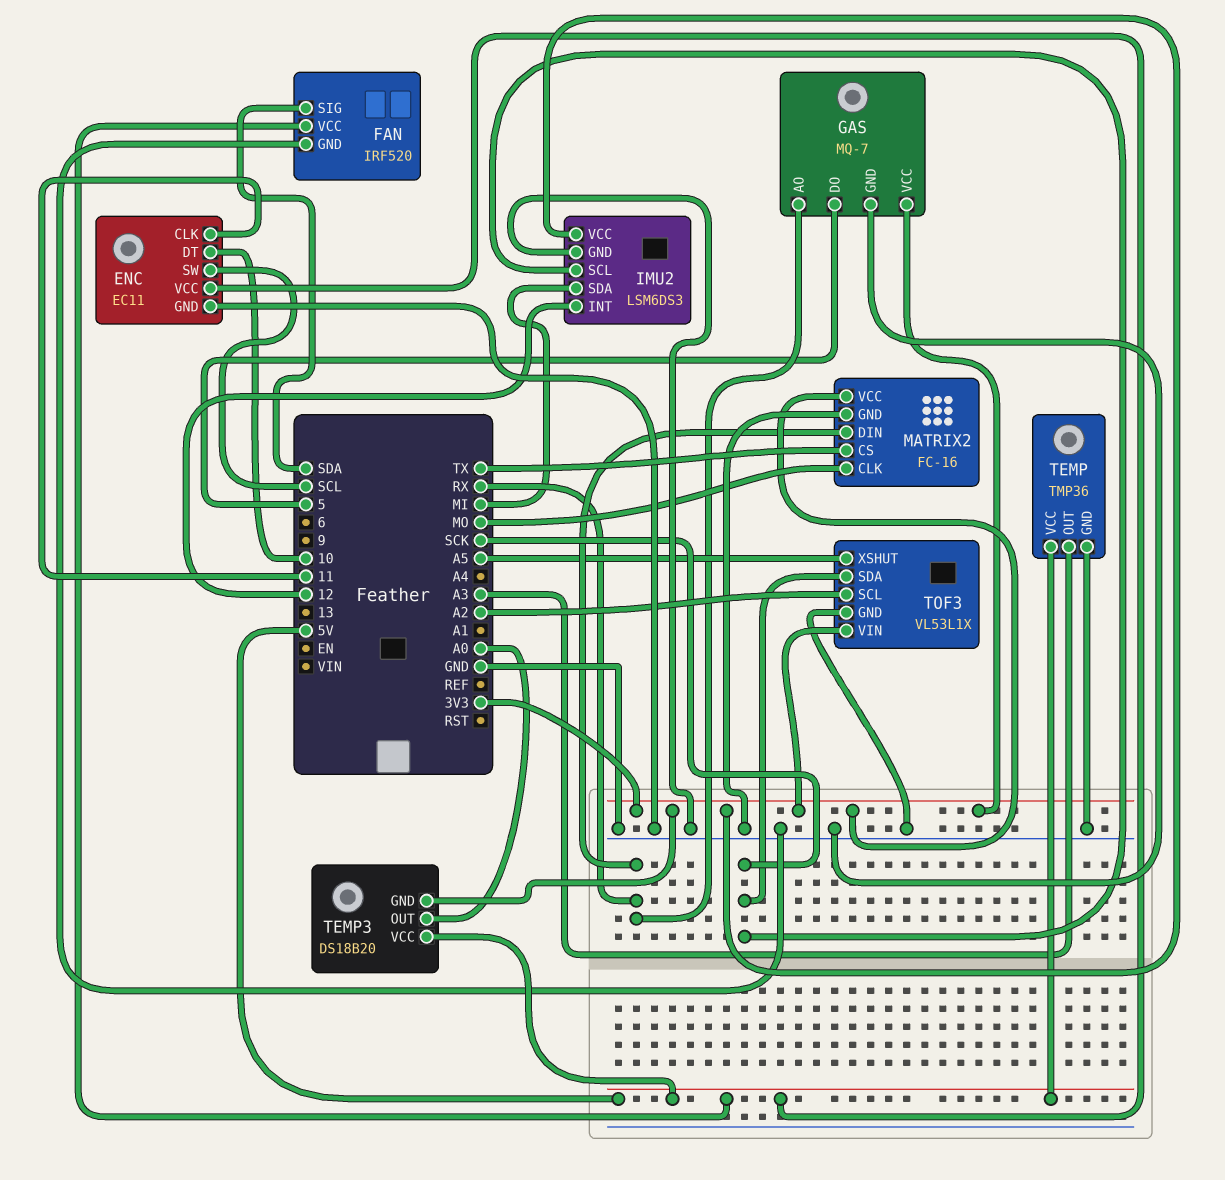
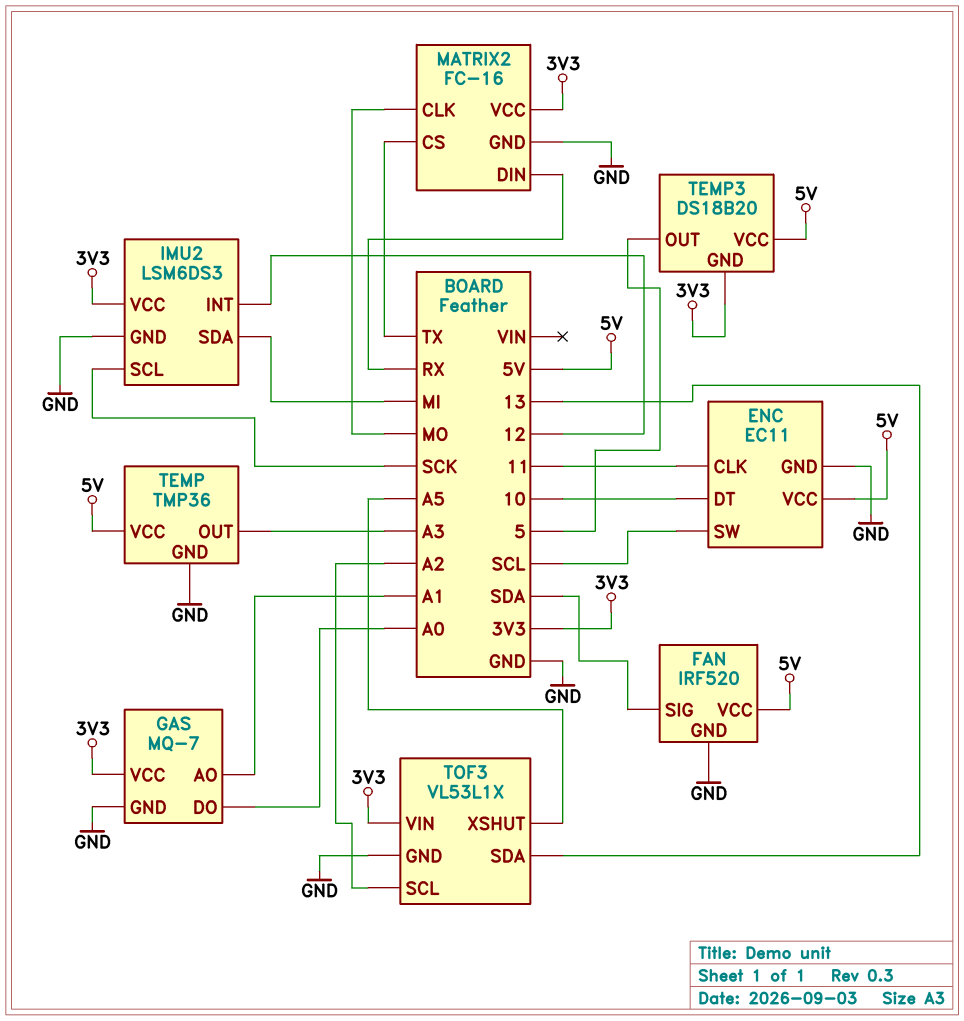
GAS pin AO: RX -> A1
GAS pin DO: 5 -> A0
TEMP3 pin OUT: A0 -> 5
TOF3 pin SDA: SCK -> 13

